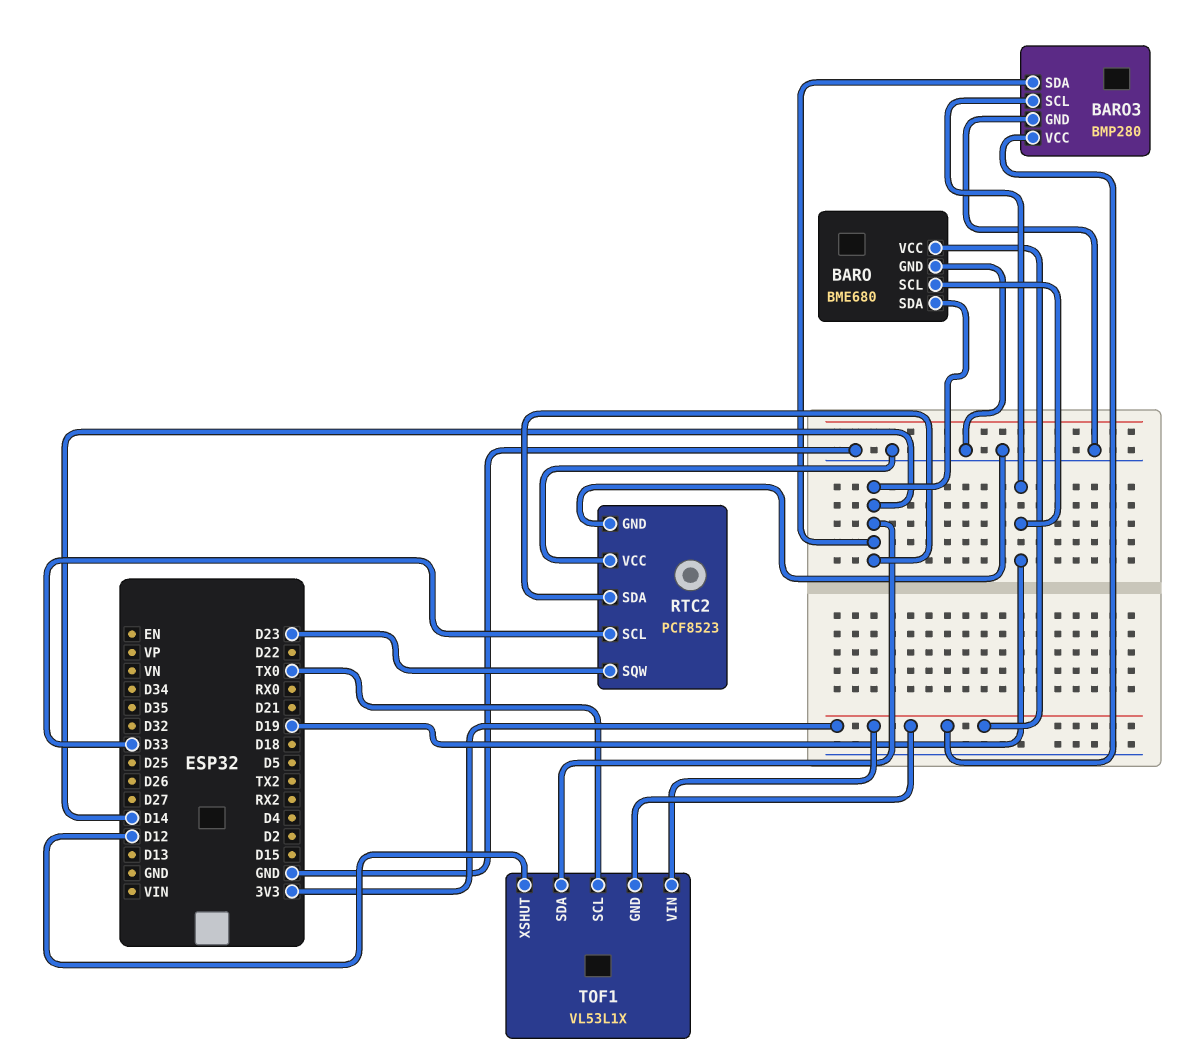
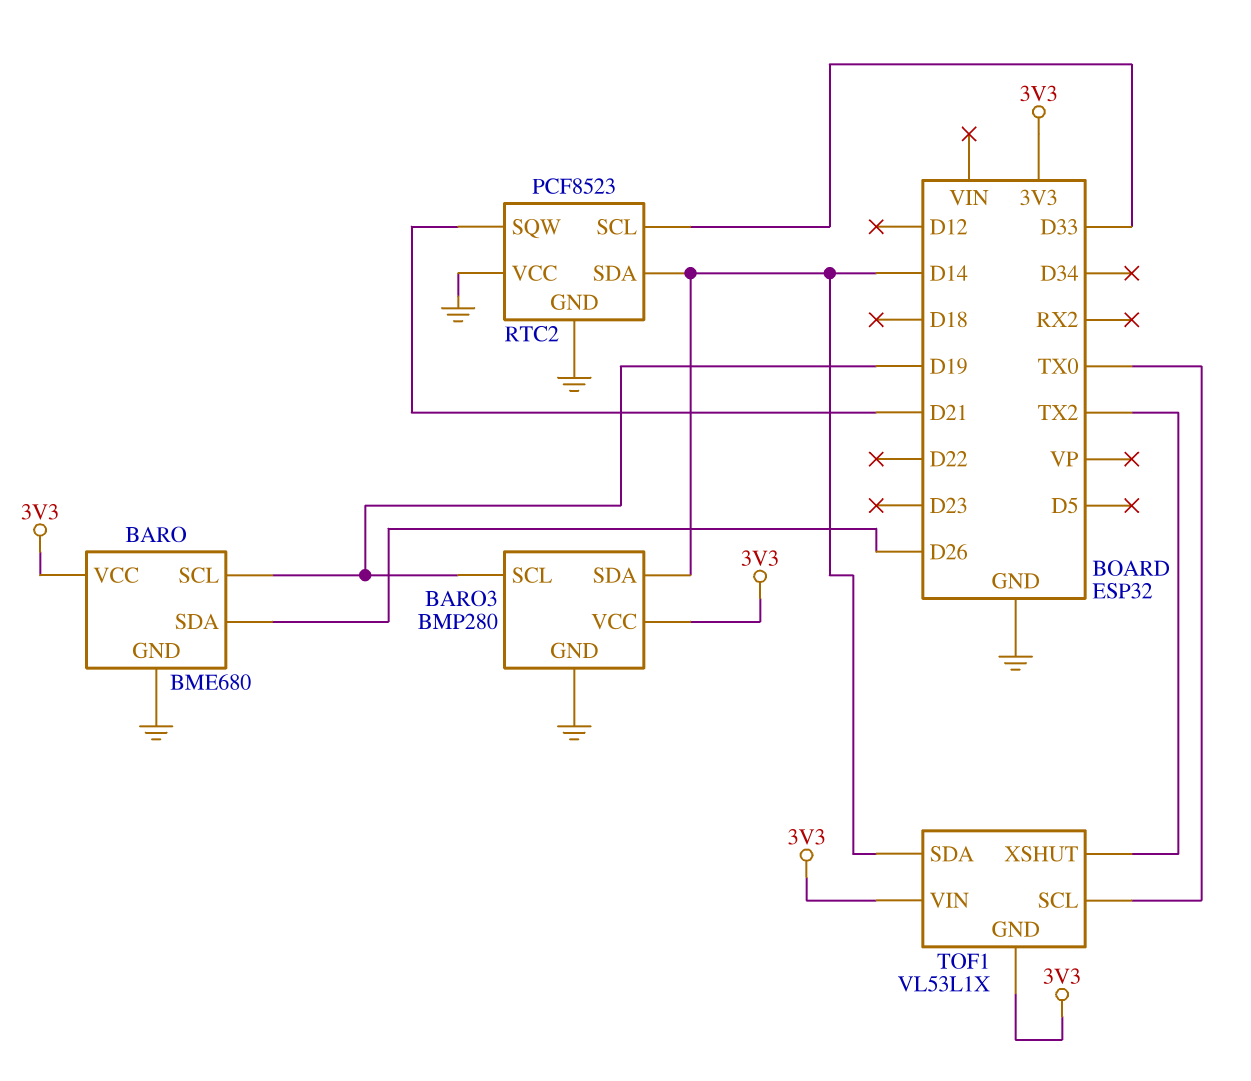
BARO pin SDA: D14 -> D26
RTC2 pin SQW: D23 -> D21
TOF1 pin XSHUT: D12 -> TX2

